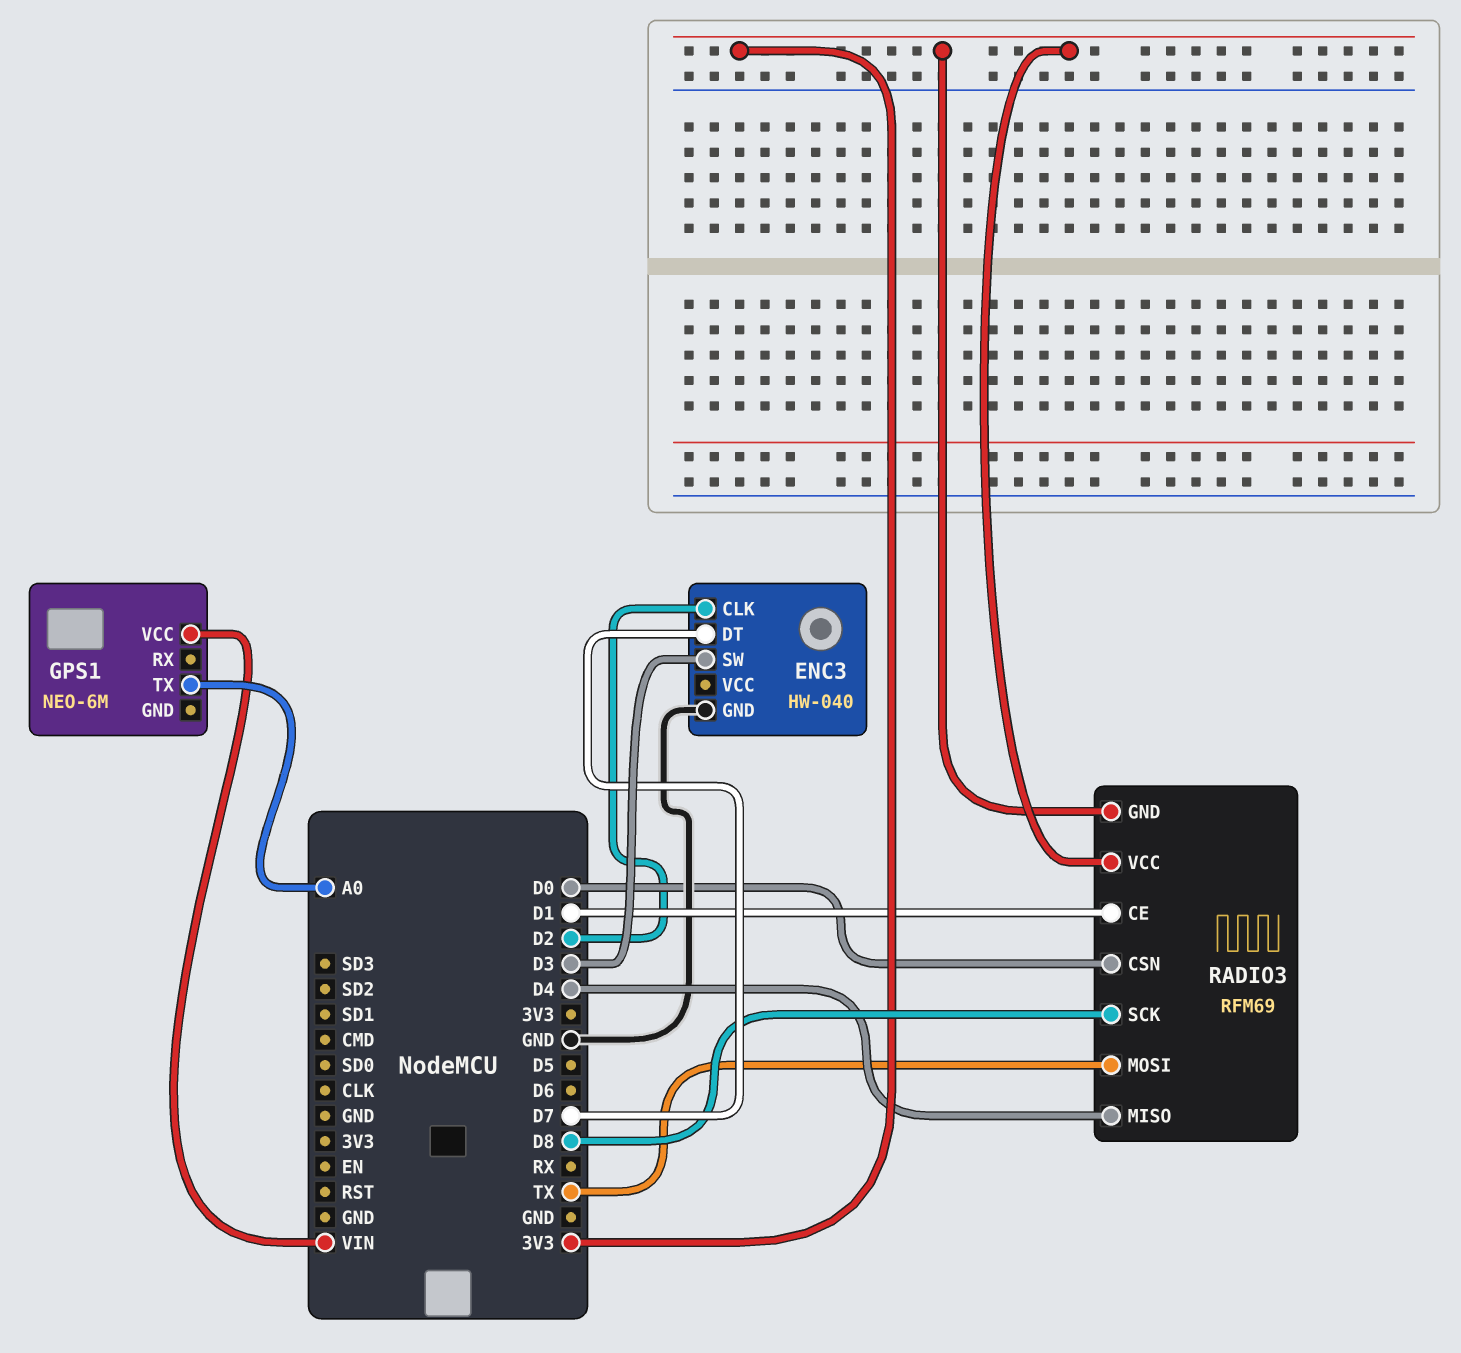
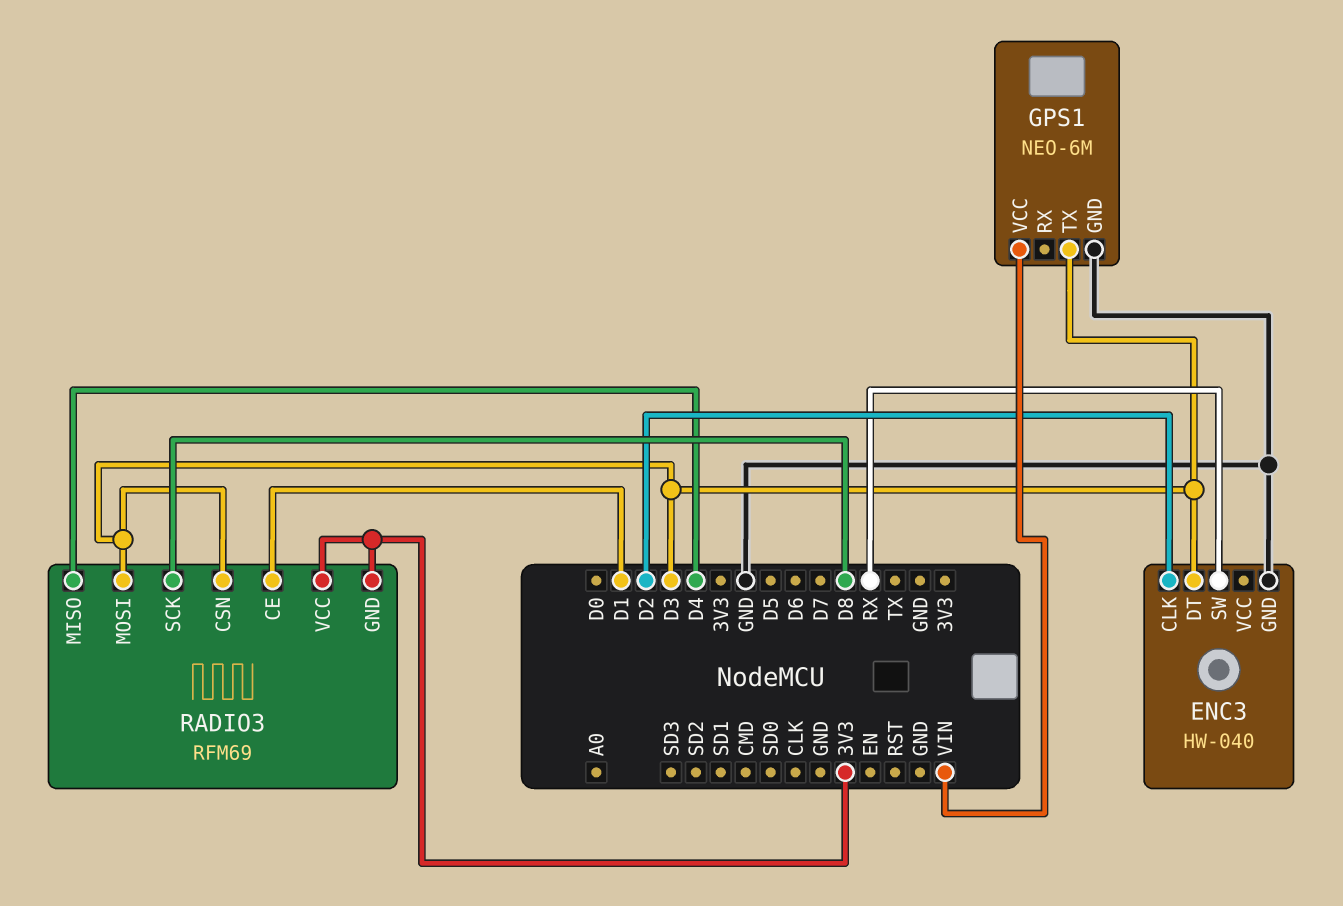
ENC3 pin DT: D7 -> D3
ENC3 pin SW: D3 -> RX
GPS1 pin GND: none -> GND
GPS1 pin TX: A0 -> D3
RADIO3 pin CSN: D0 -> D3
RADIO3 pin MOSI: TX -> D3

